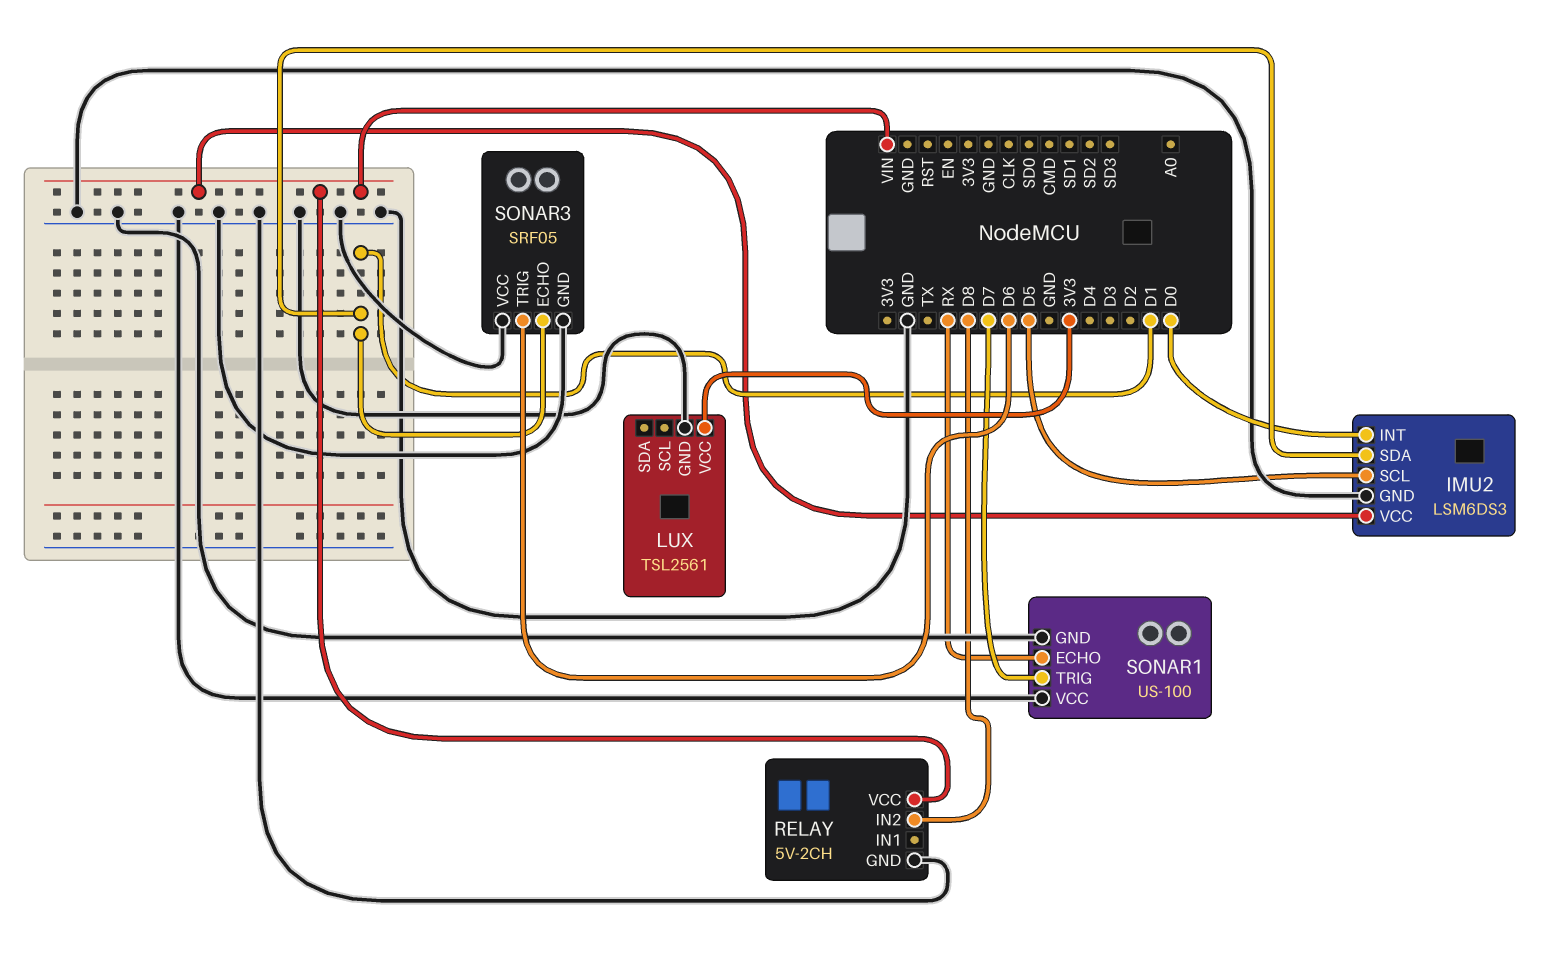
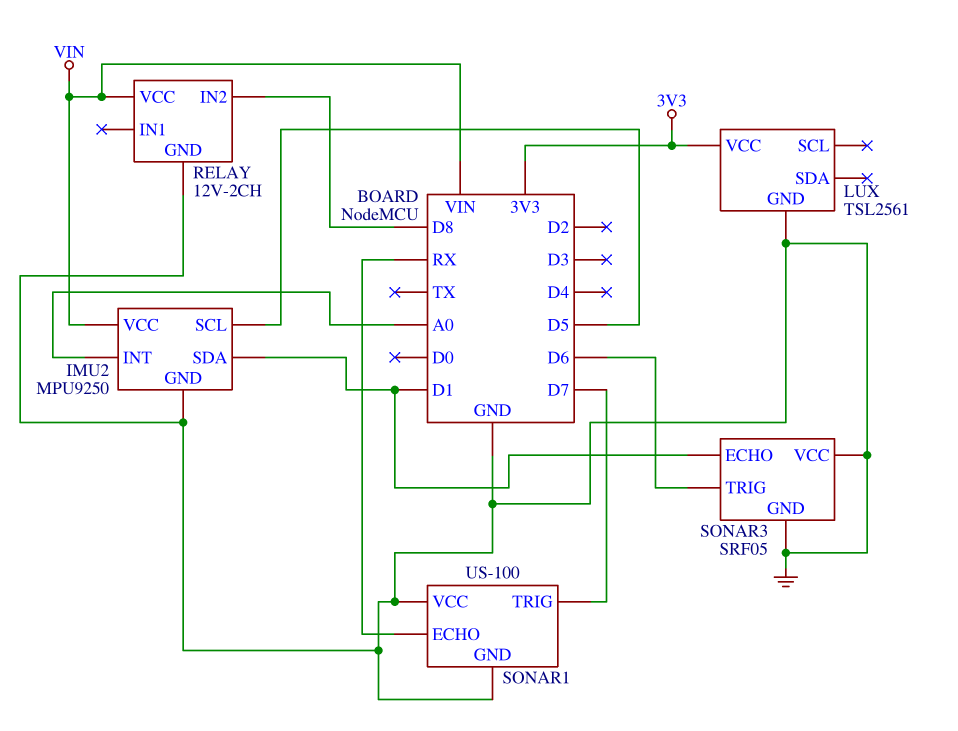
IMU2: LSM6DS3 -> MPU9250
IMU2 pin INT: D0 -> A0
RELAY: 5V-2CH -> 12V-2CH

